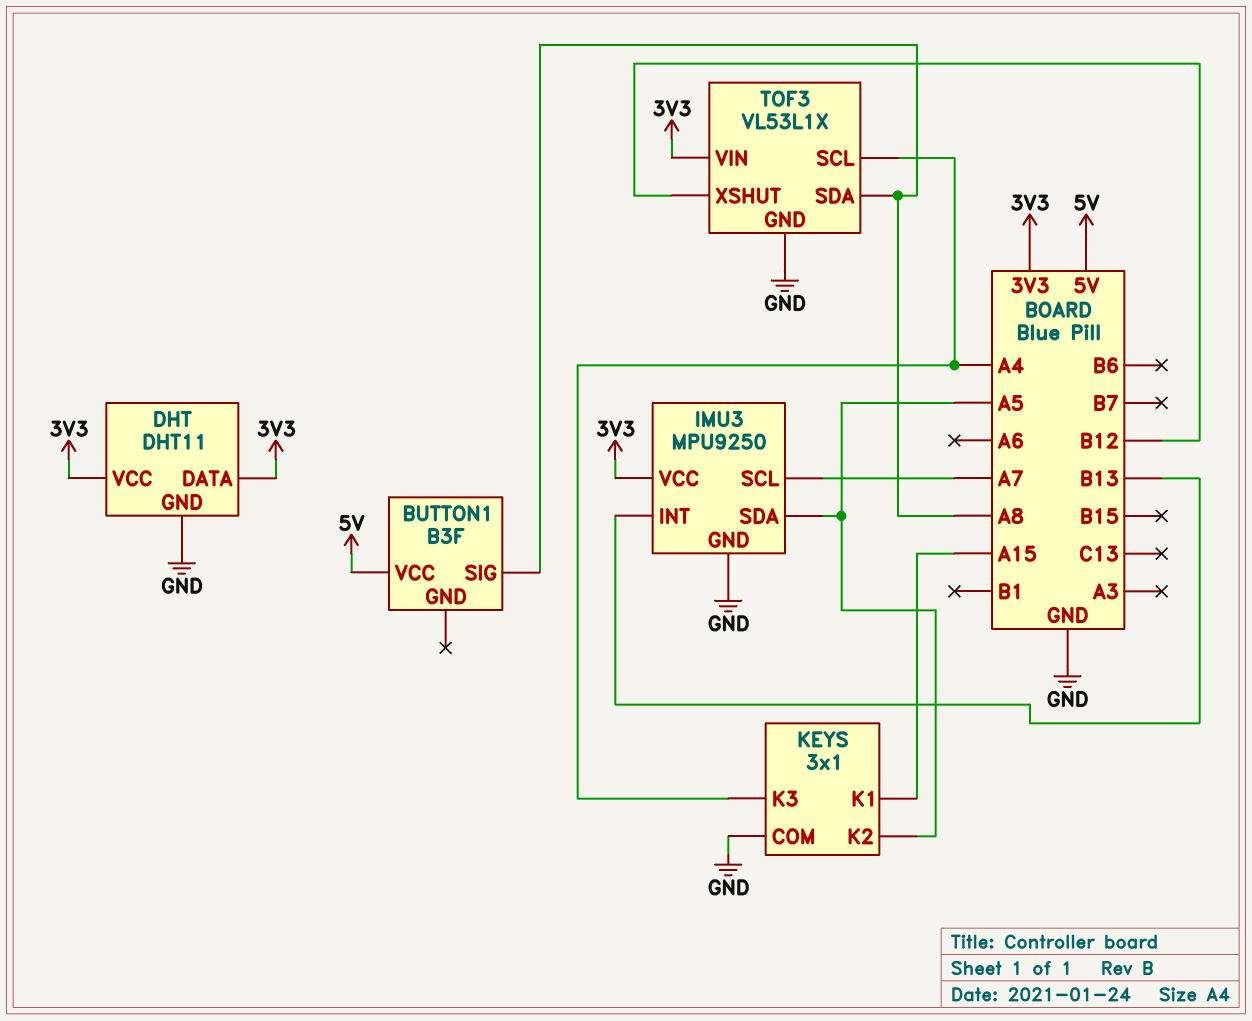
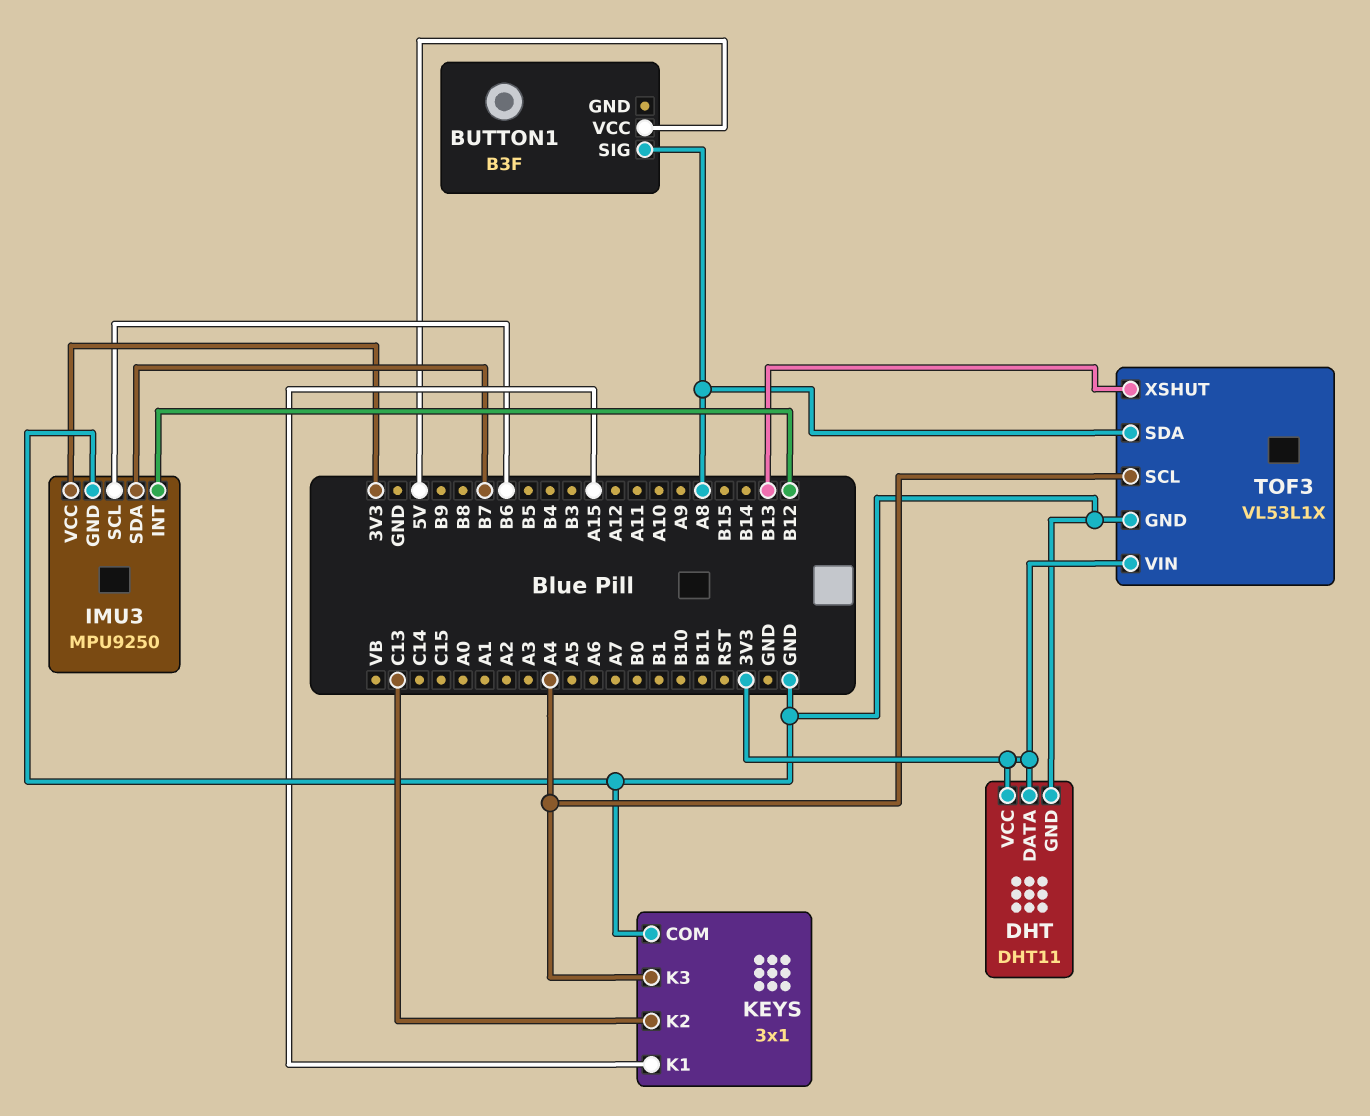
IMU3 pin INT: B13 -> B12
IMU3 pin SCL: A7 -> B6
IMU3 pin SDA: A5 -> B7
KEYS pin K2: A5 -> C13
TOF3 pin XSHUT: B12 -> B13

